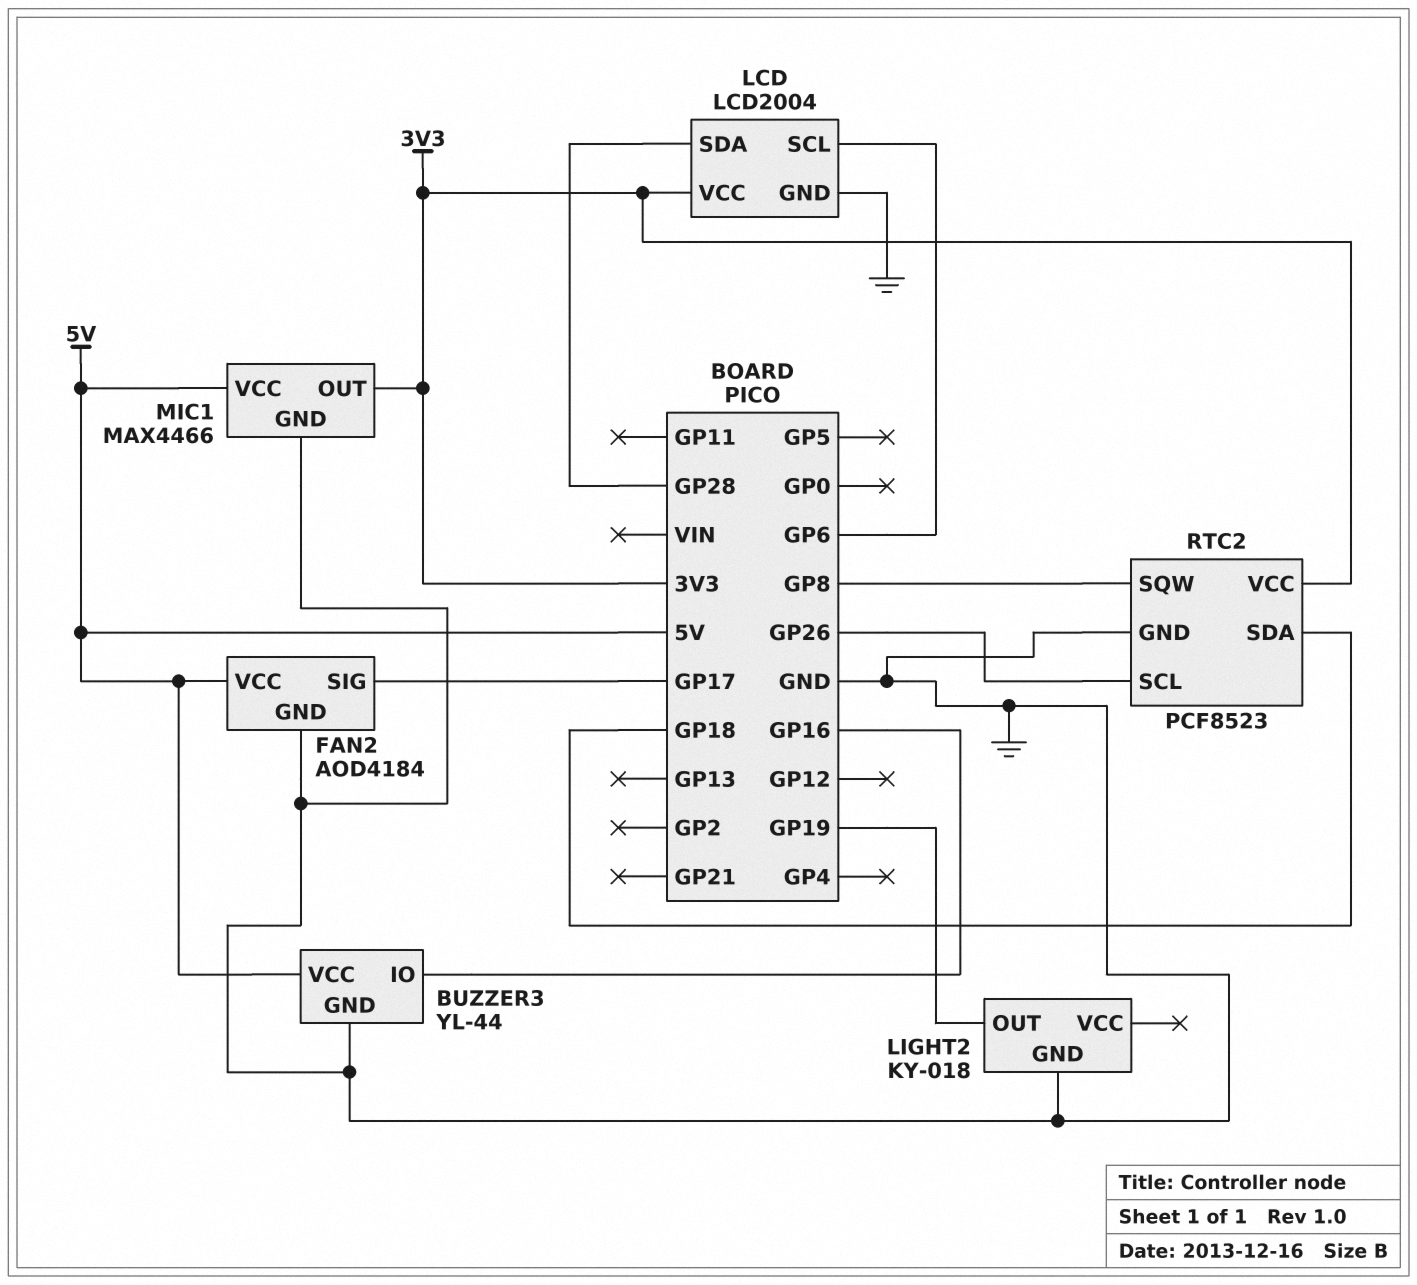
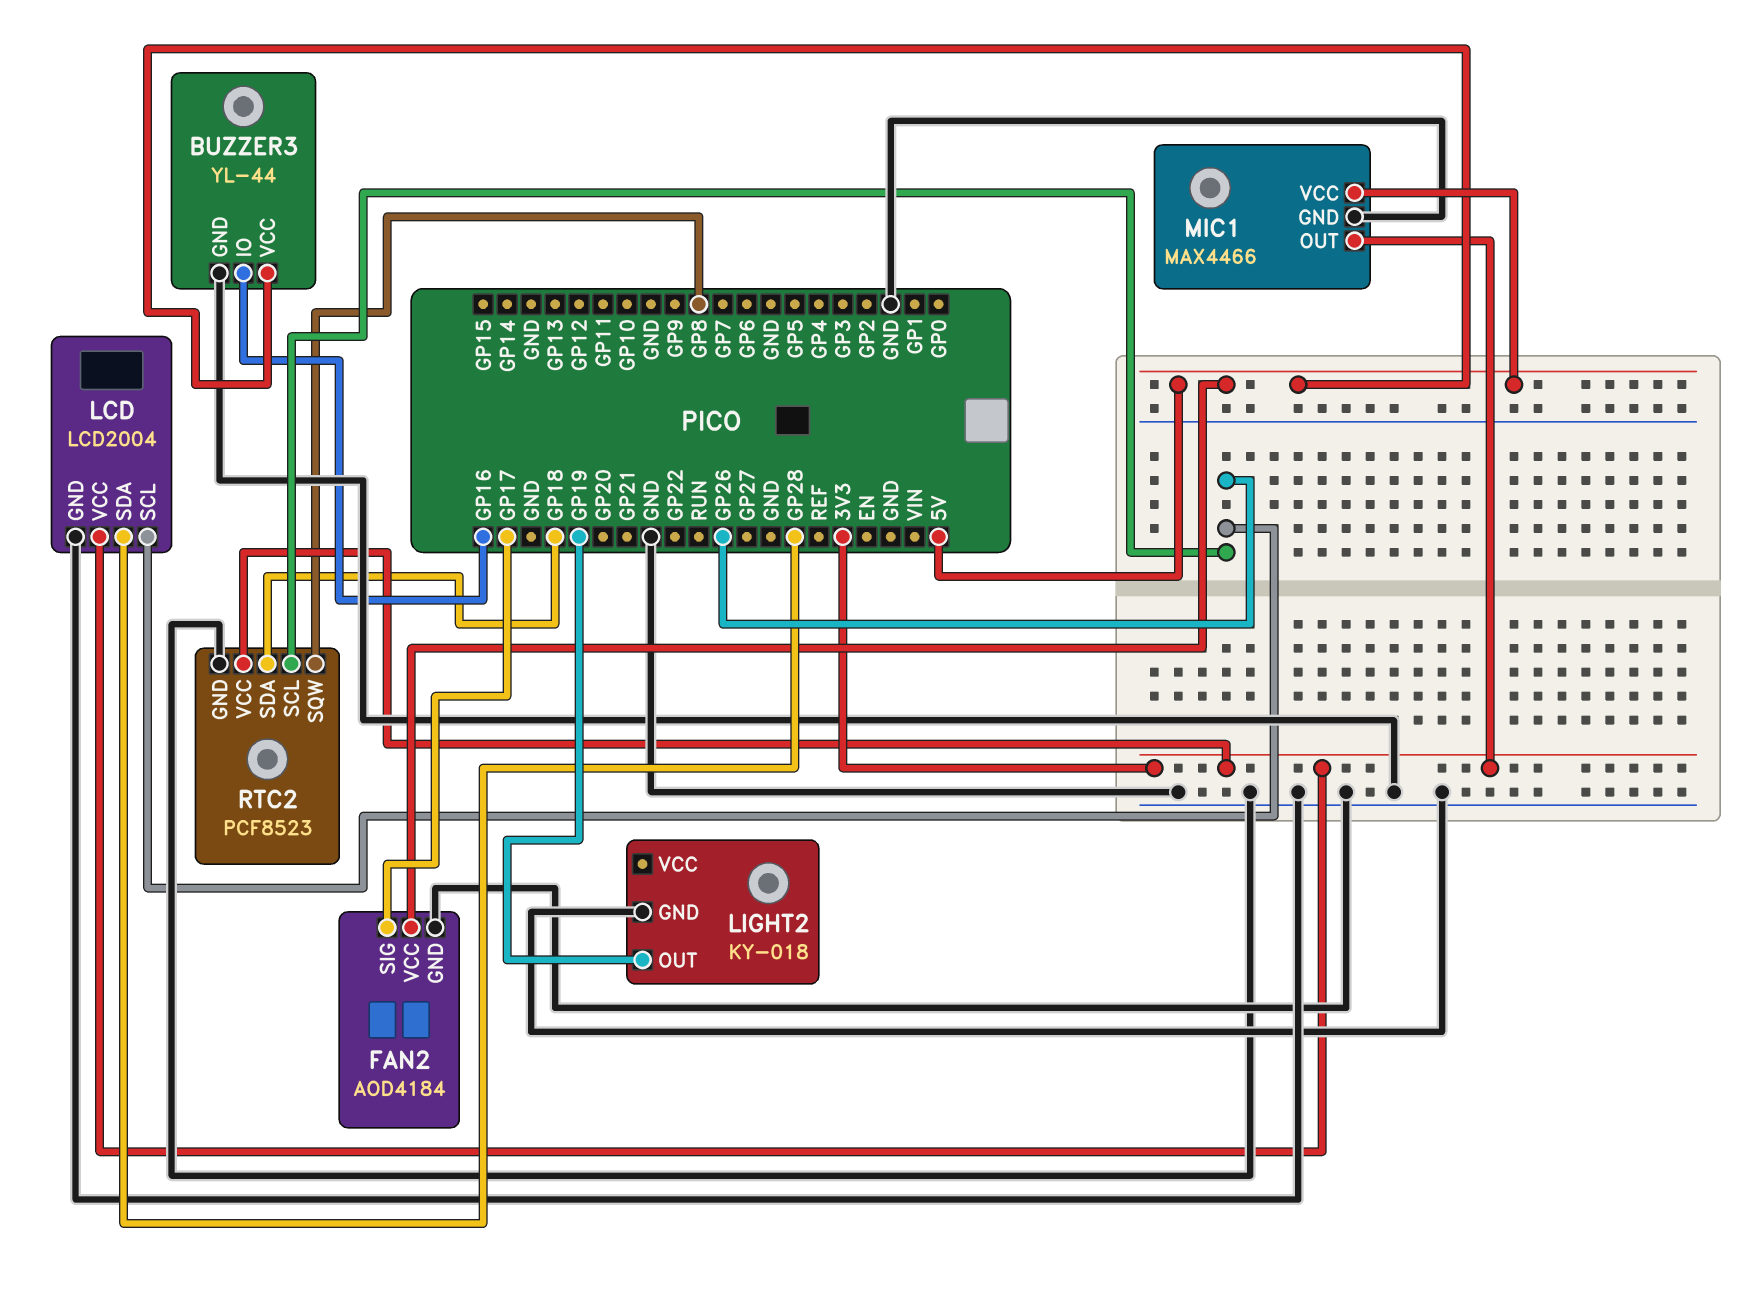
LCD pin SCL: GP6 -> GP26

